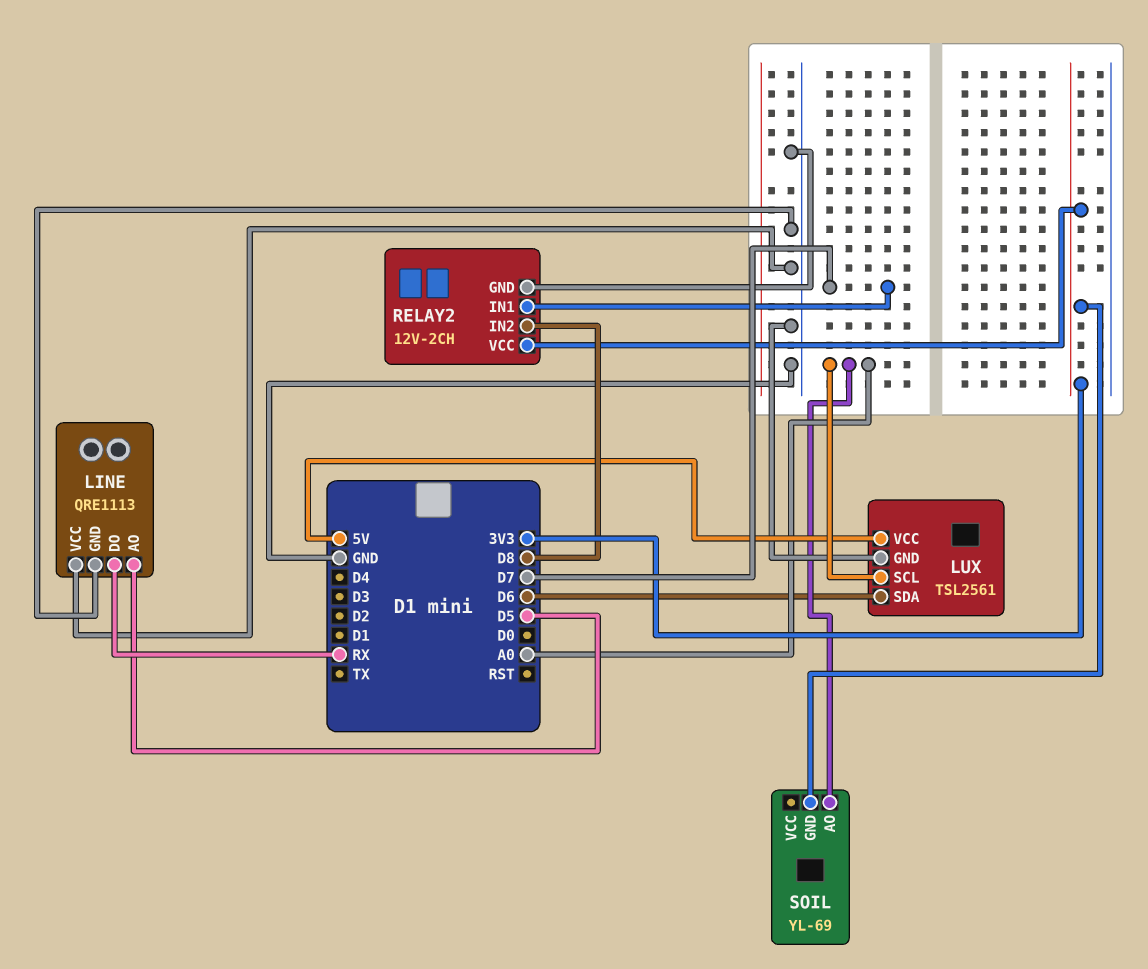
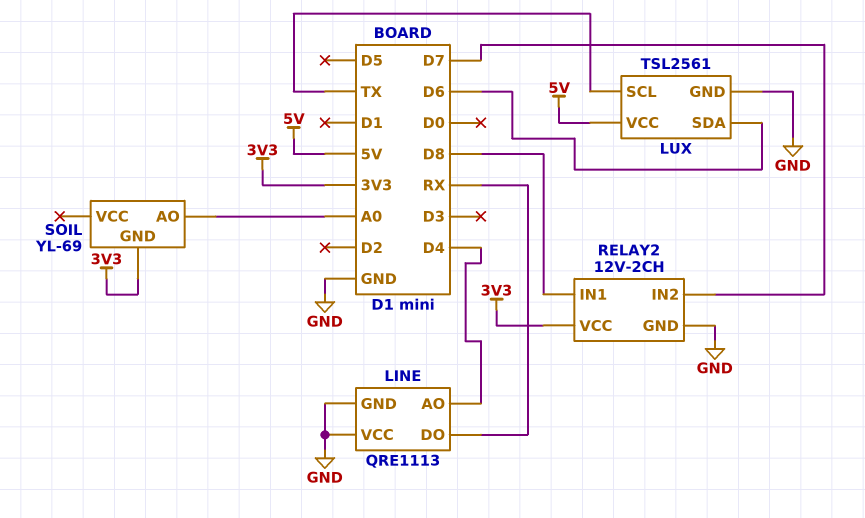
LINE pin AO: D5 -> D4
LUX pin SCL: A0 -> TX
RELAY2 pin IN1: D7 -> D8
RELAY2 pin IN2: D8 -> D7

